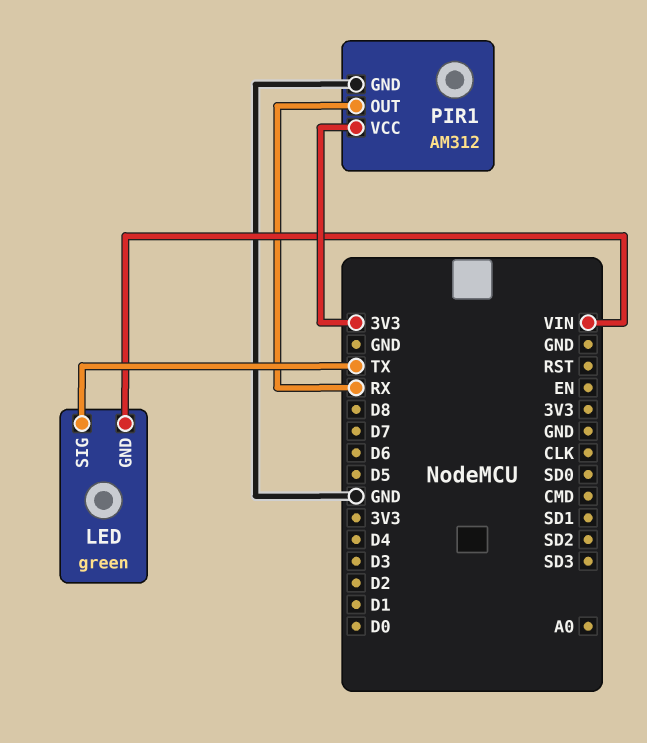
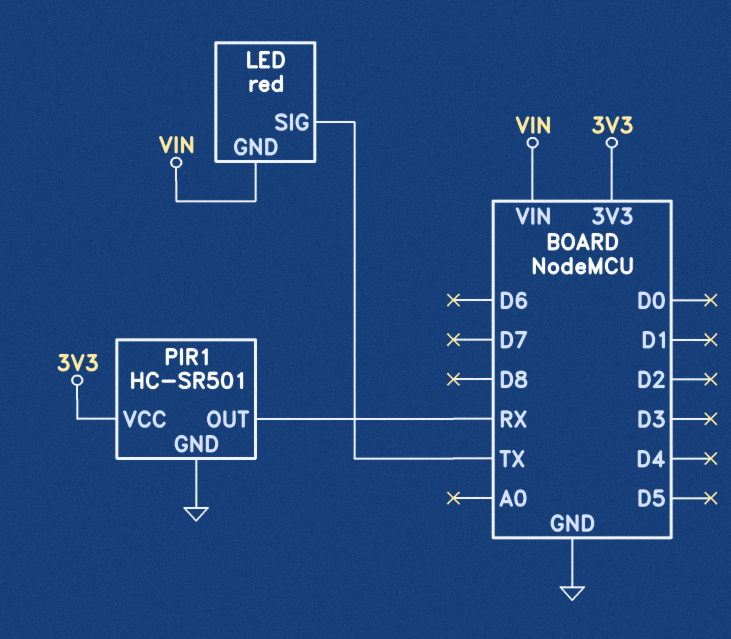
LED: green -> red
PIR1: AM312 -> HC-SR501

